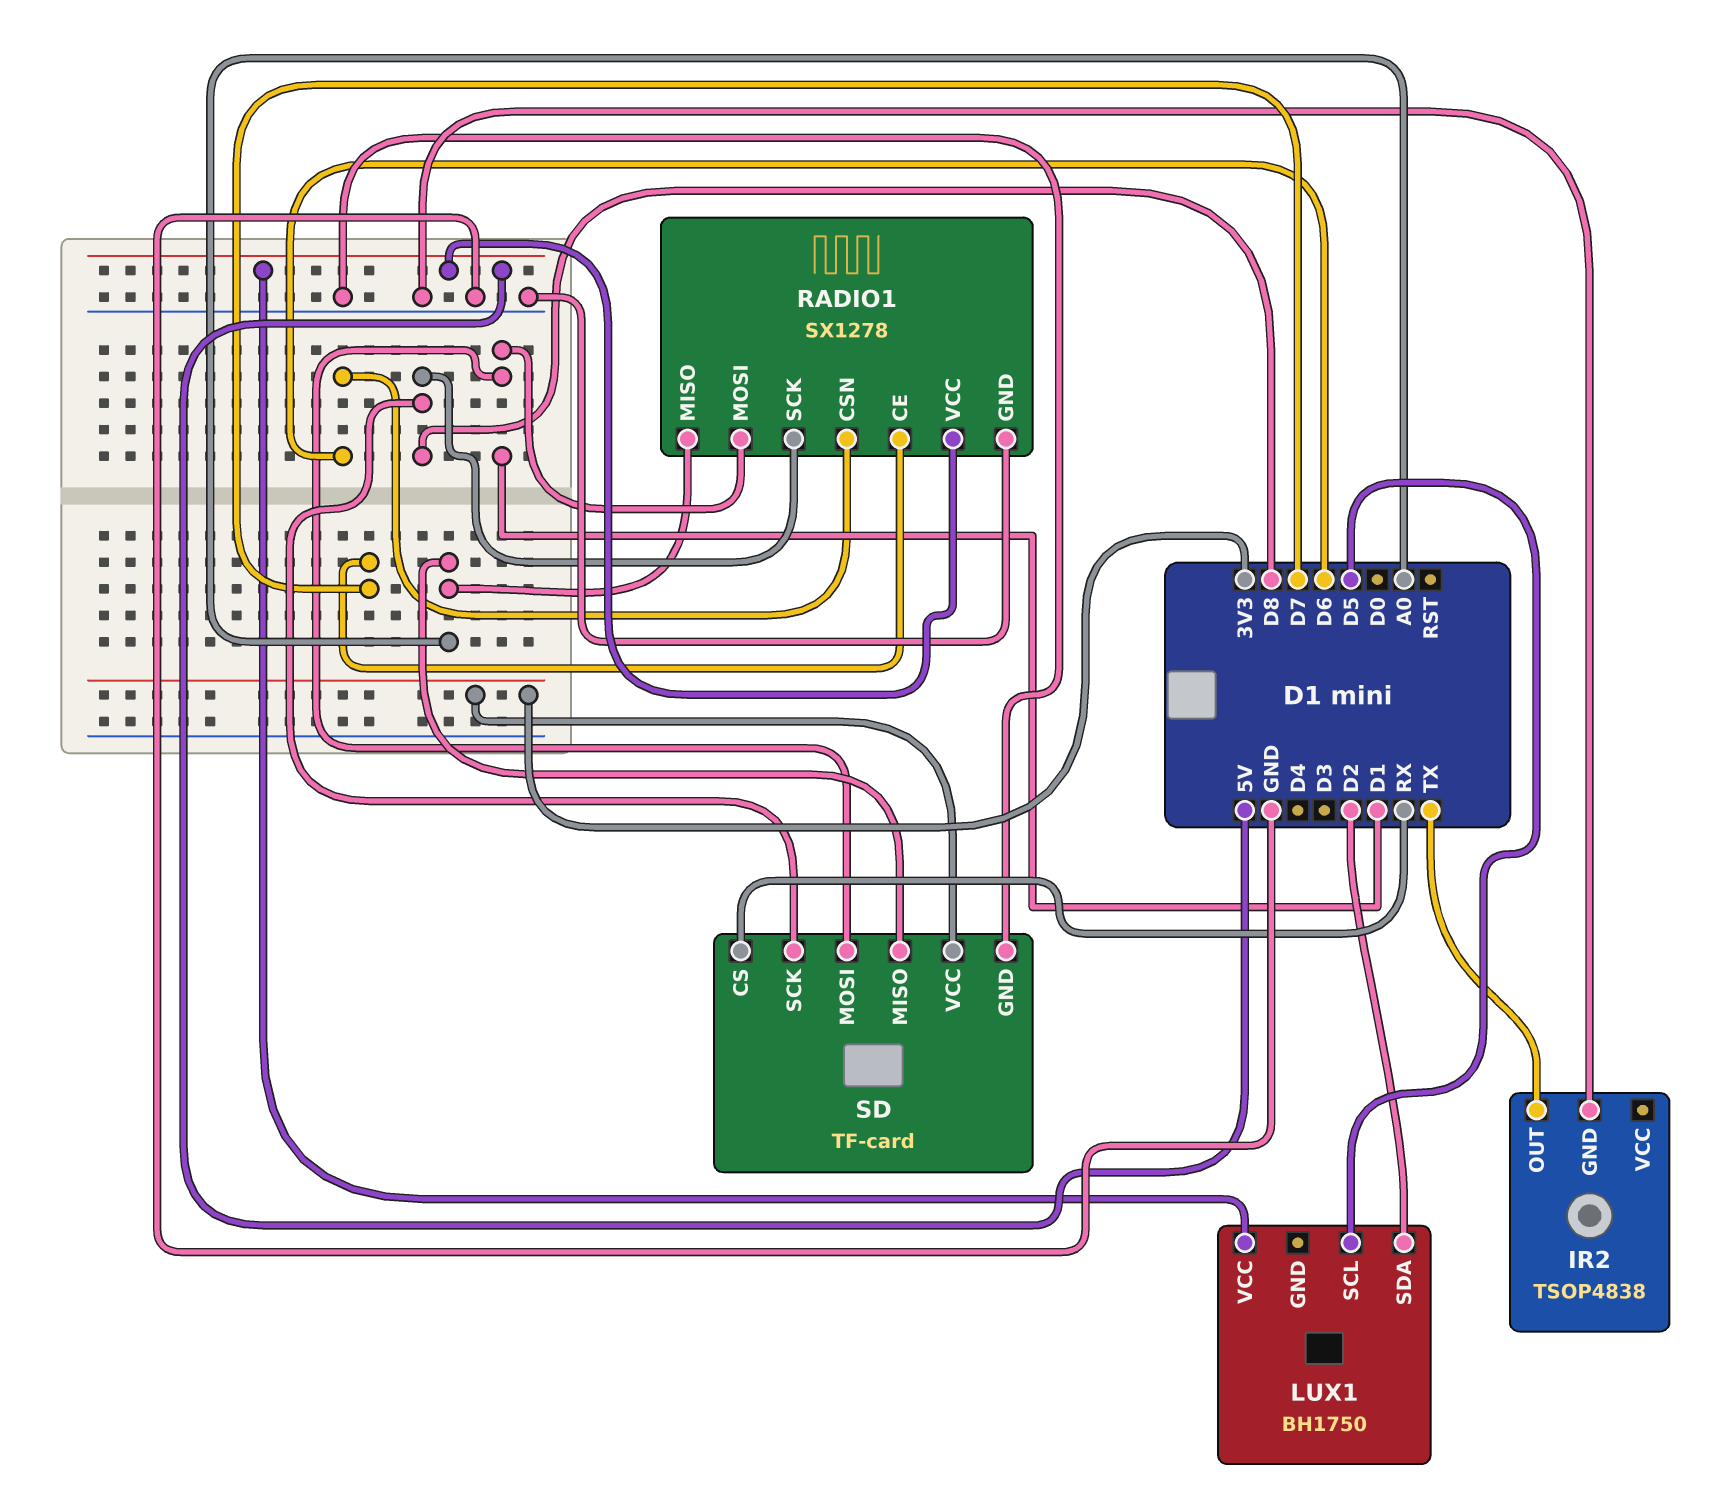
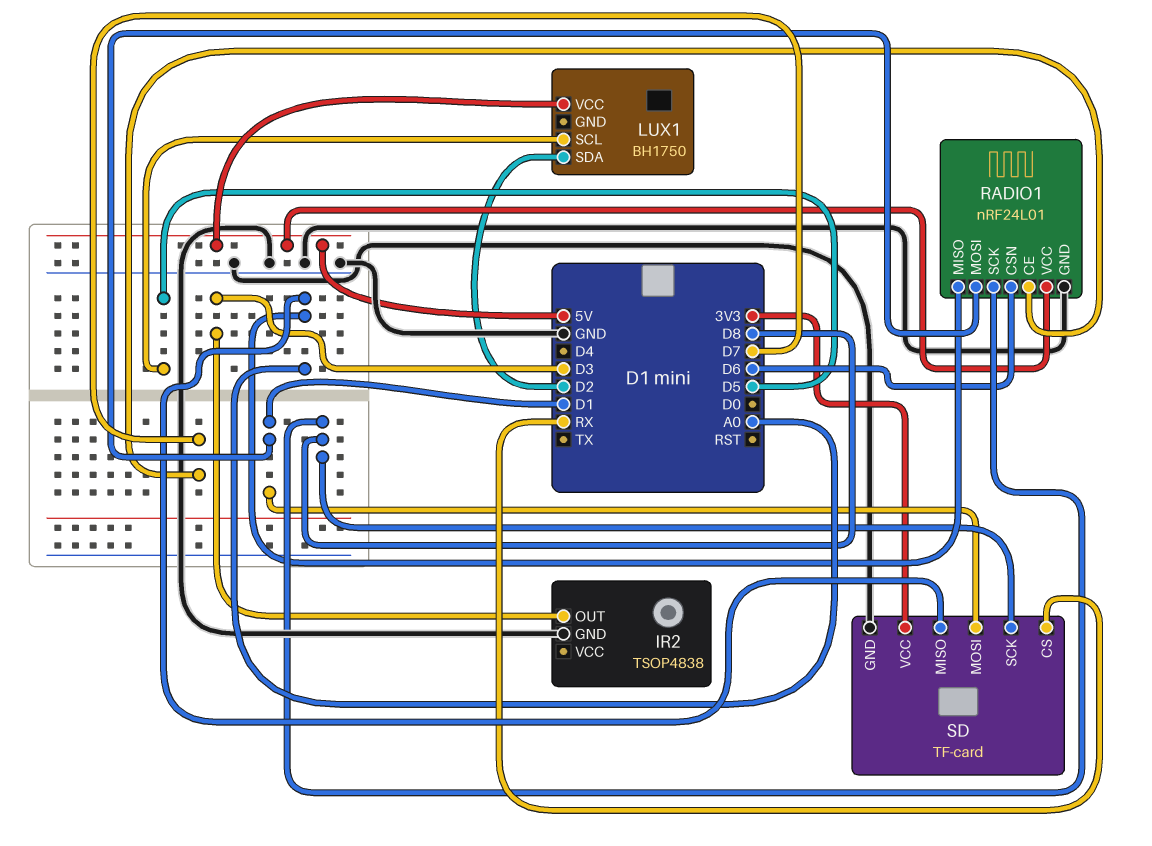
IR2 pin OUT: TX -> D3
RADIO1: SX1278 -> nRF24L01

